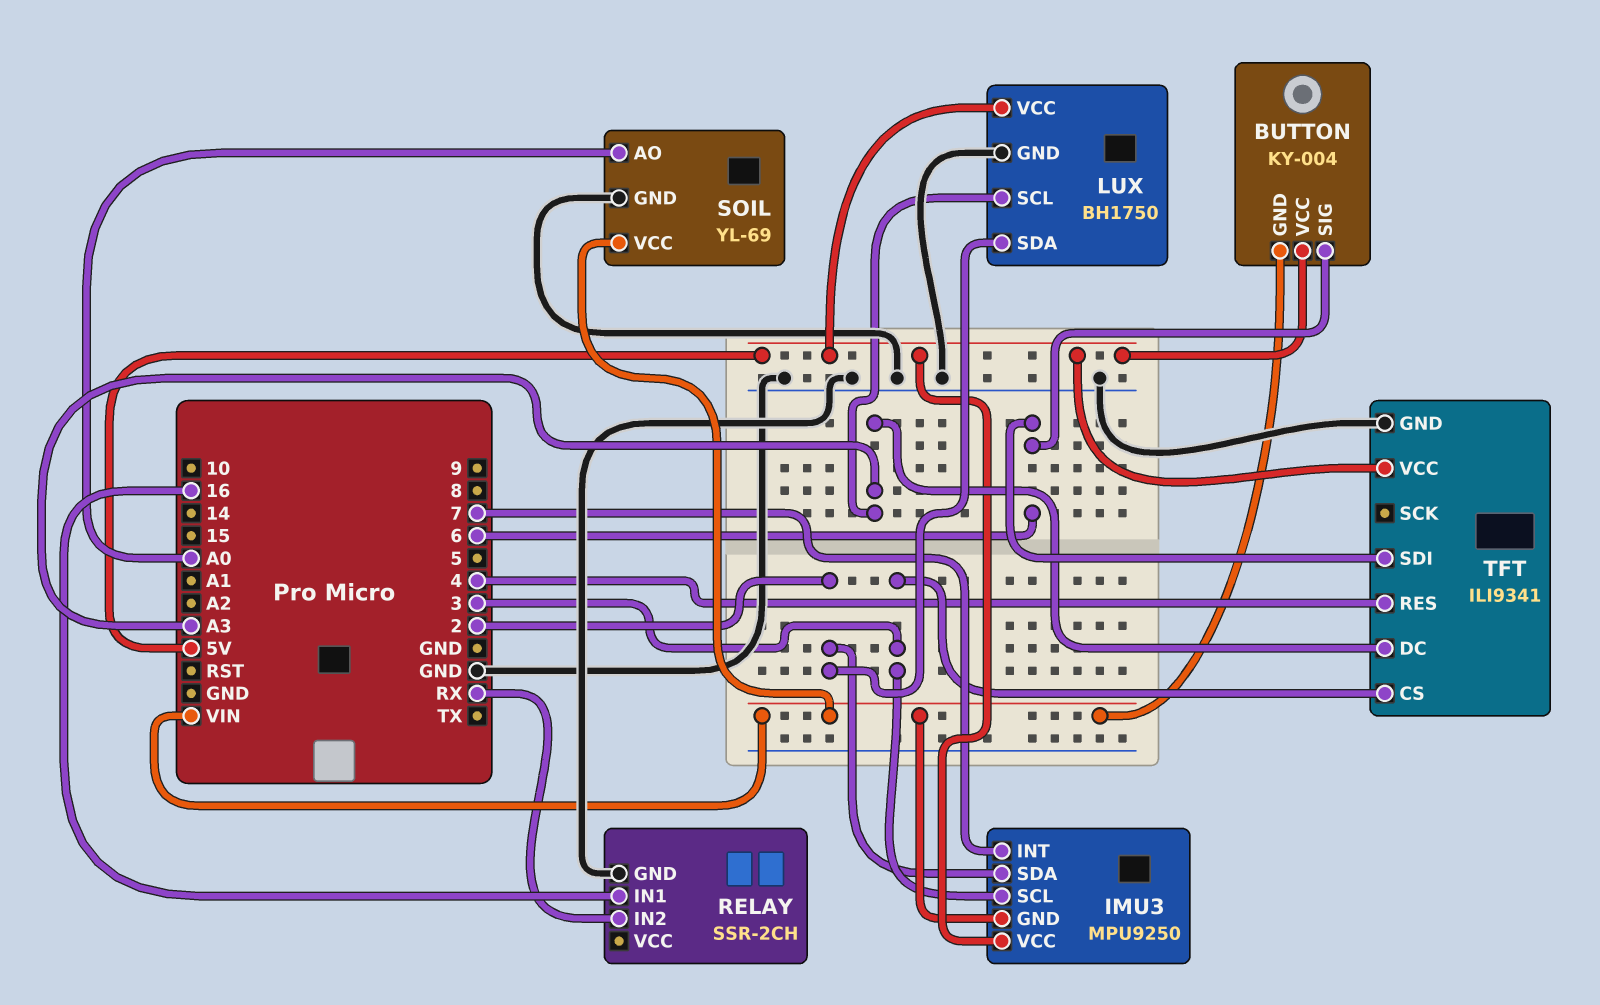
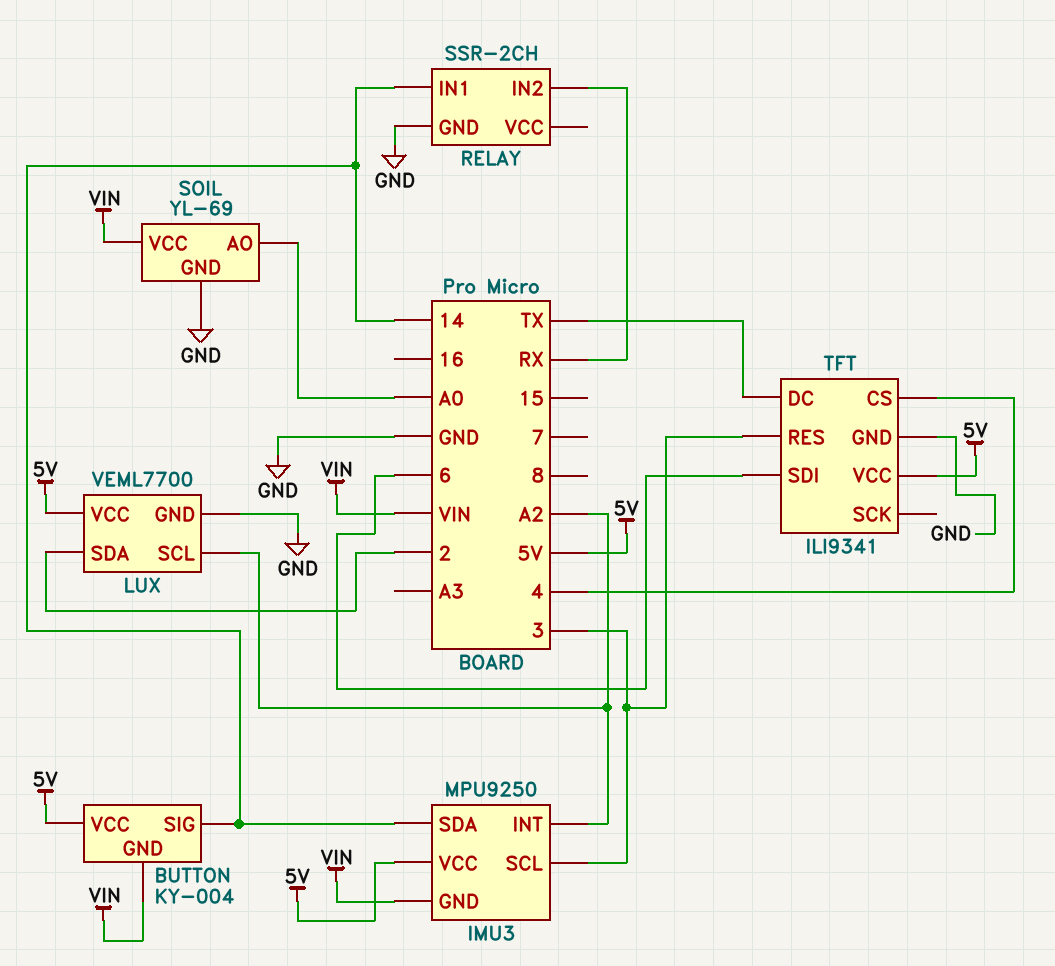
BUTTON pin SIG: 6 -> 14
IMU3 pin INT: 7 -> A2
IMU3 pin SDA: 2 -> 14
LUX: BH1750 -> VEML7700
LUX pin SCL: A3 -> A2
RELAY pin IN1: 16 -> 14
TFT pin CS: 3 -> 4
TFT pin DC: A3 -> TX
TFT pin RES: 4 -> 3

